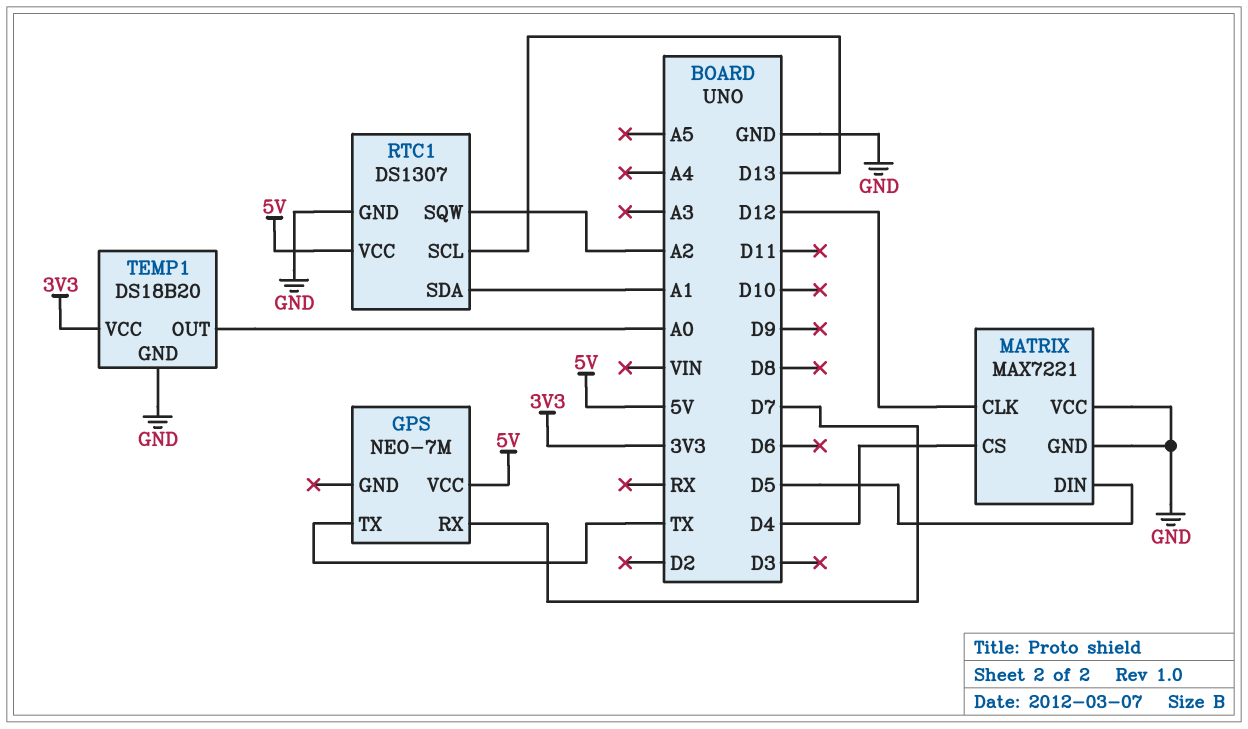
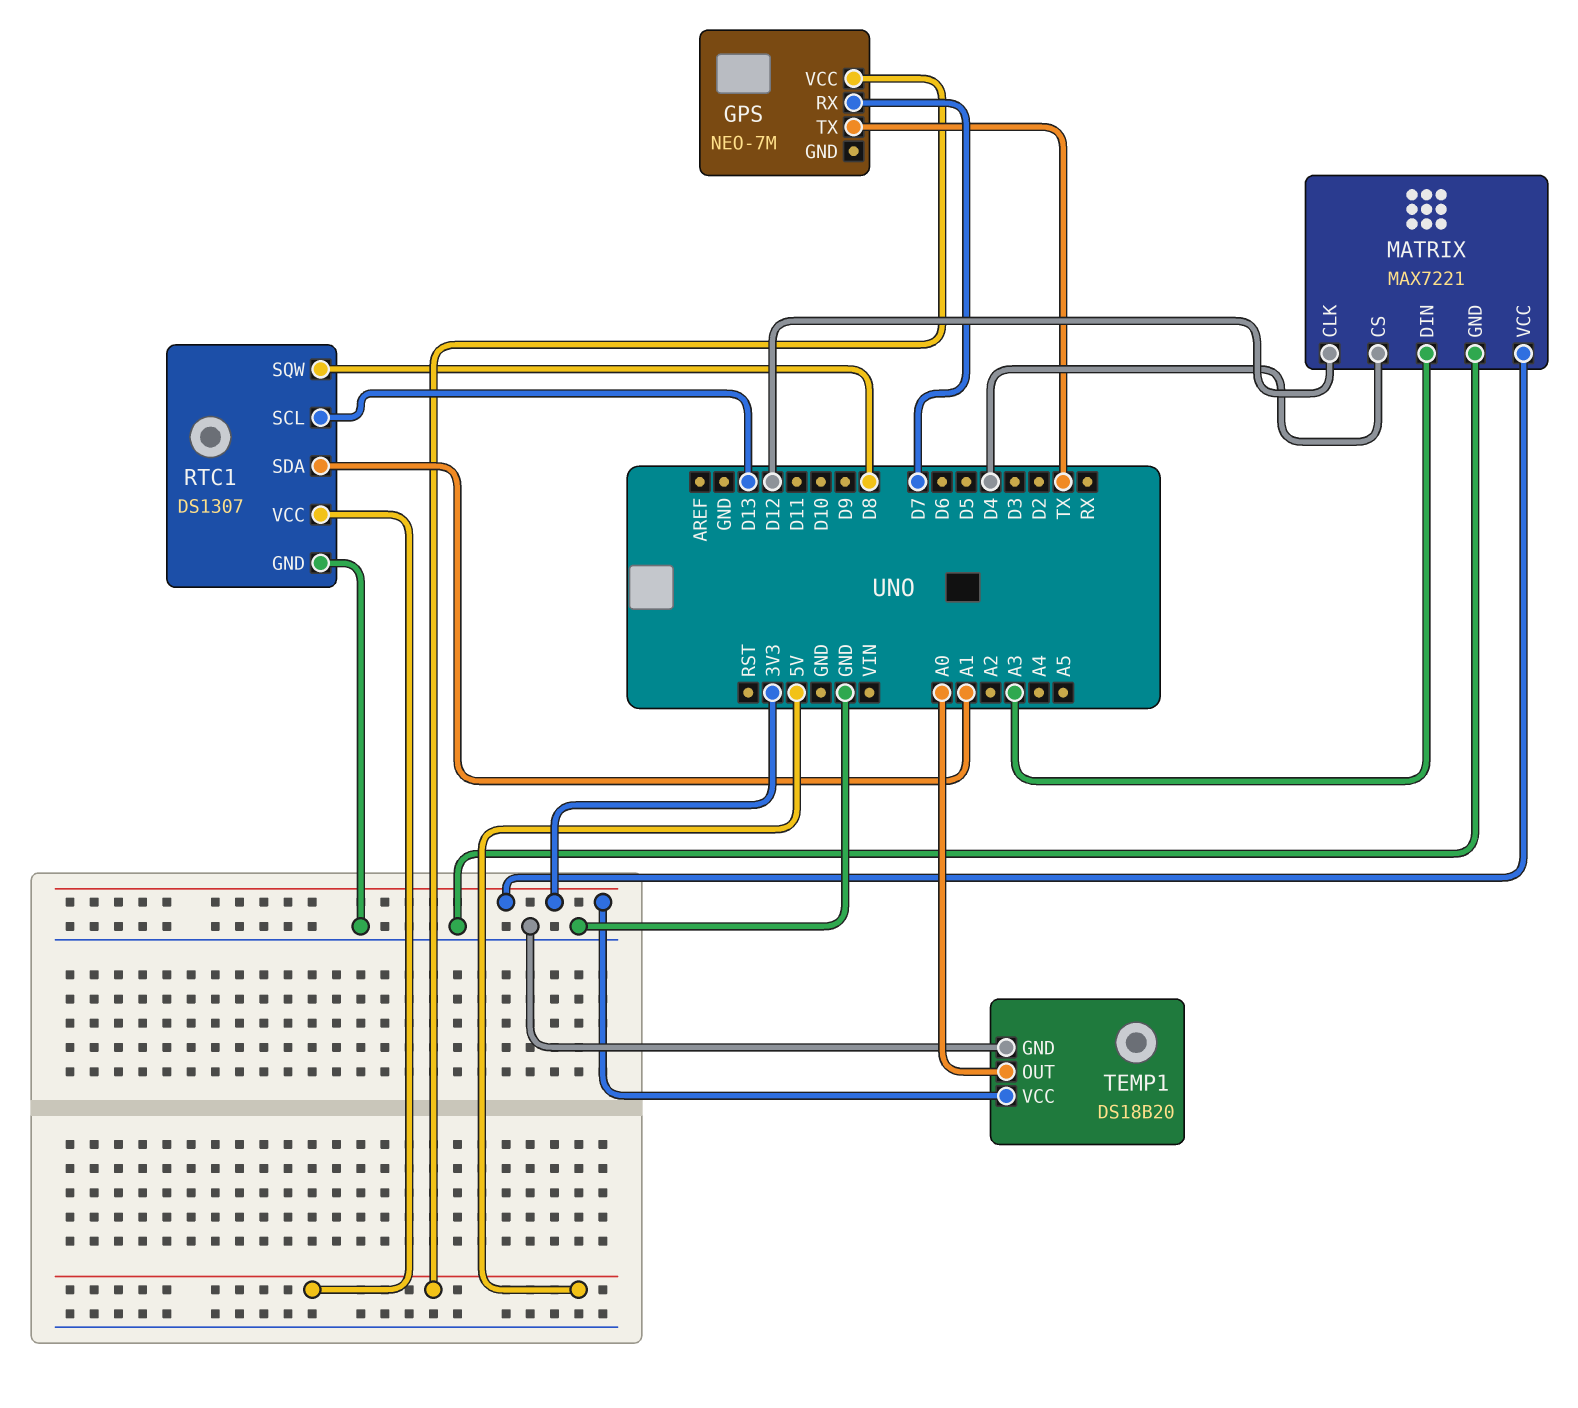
MATRIX pin DIN: D5 -> A3
MATRIX pin VCC: GND -> 3V3
RTC1 pin SQW: A2 -> D8

